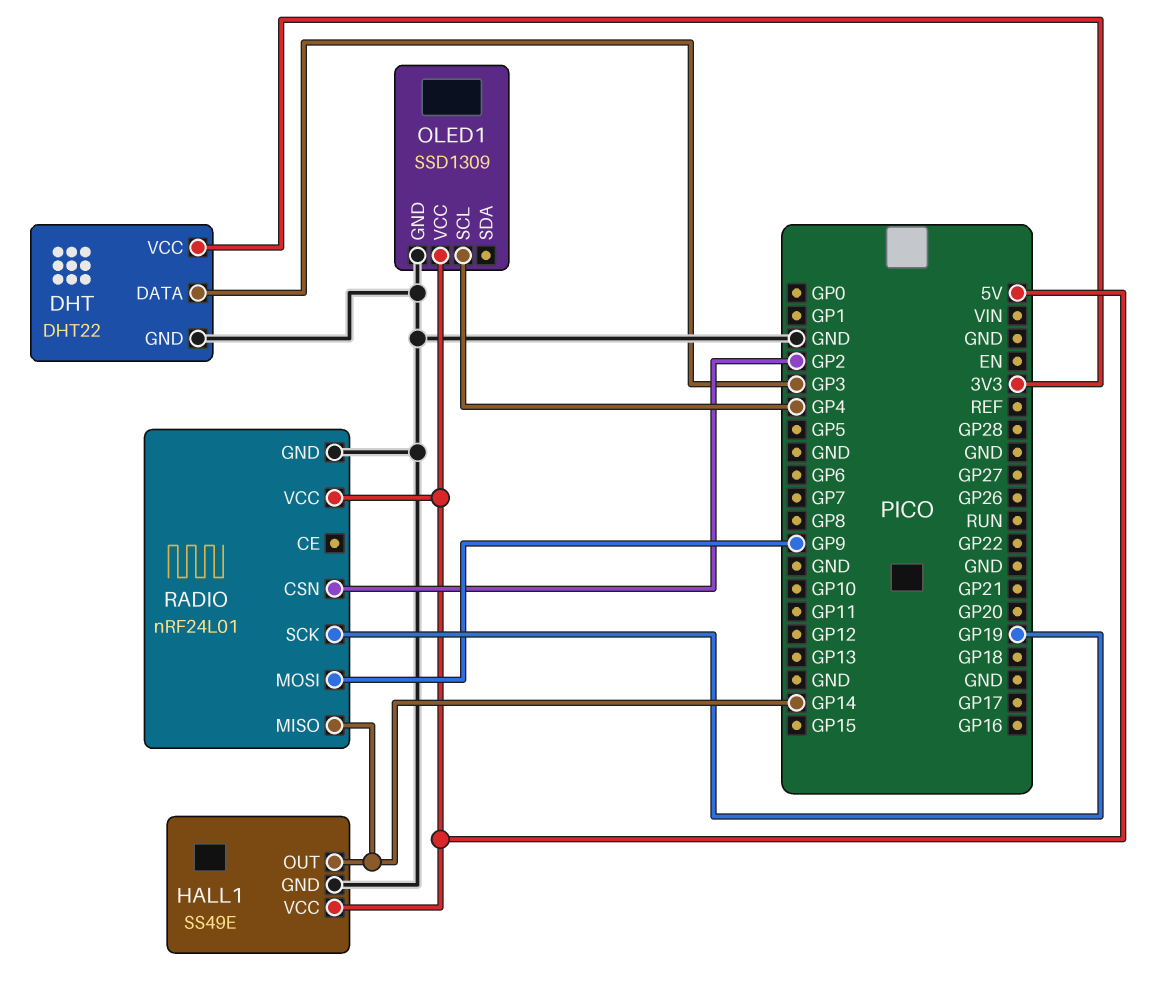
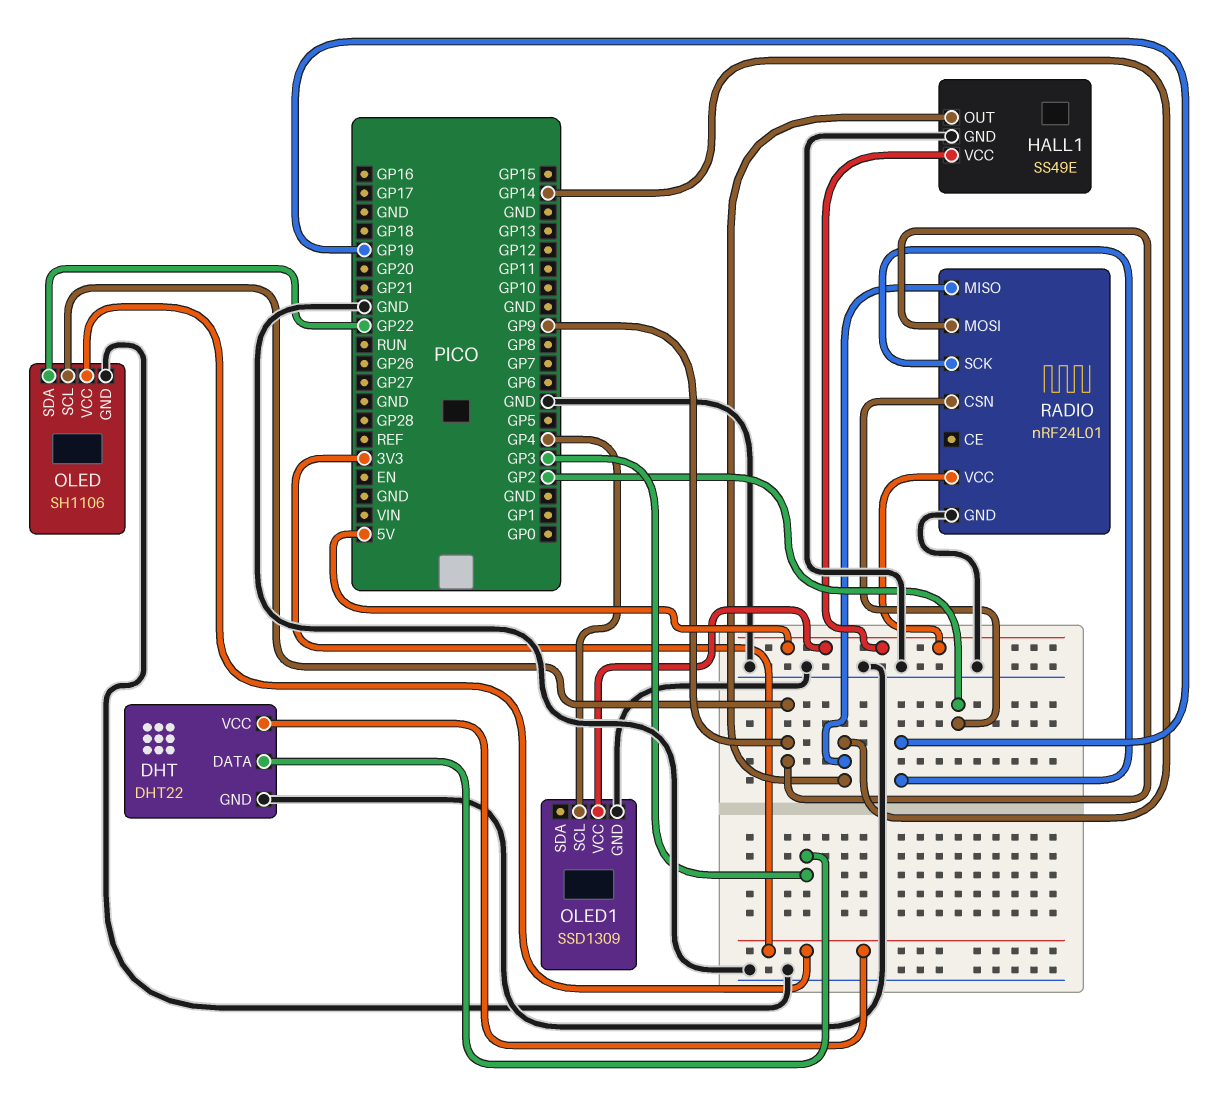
OLED: none -> SH1106
OLED pin GND: none -> GND
OLED pin SCL: none -> GP9
OLED pin SDA: none -> GP22
OLED pin VCC: none -> 3V3

